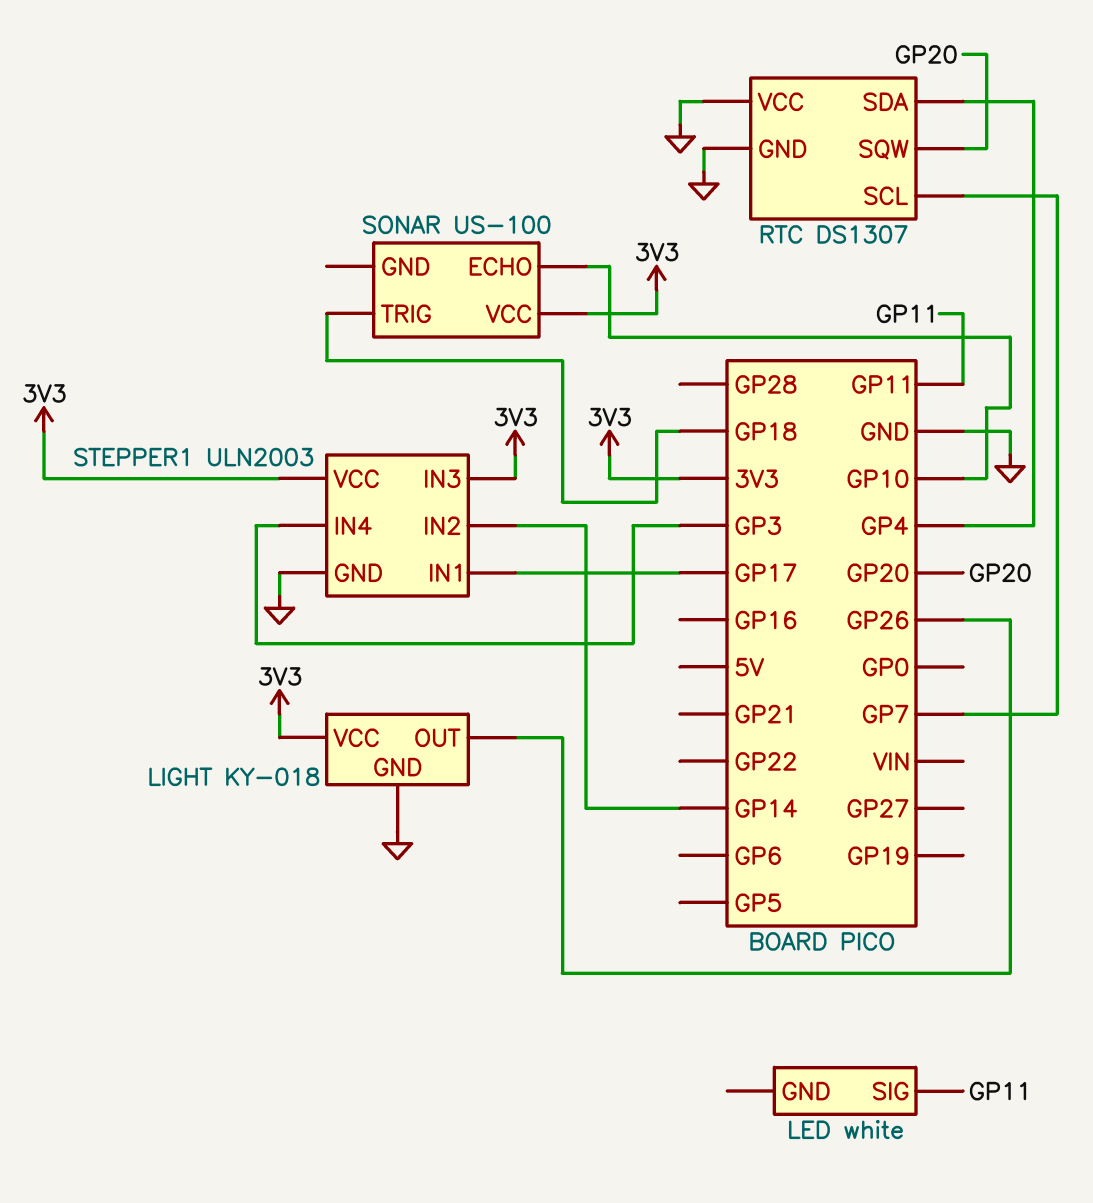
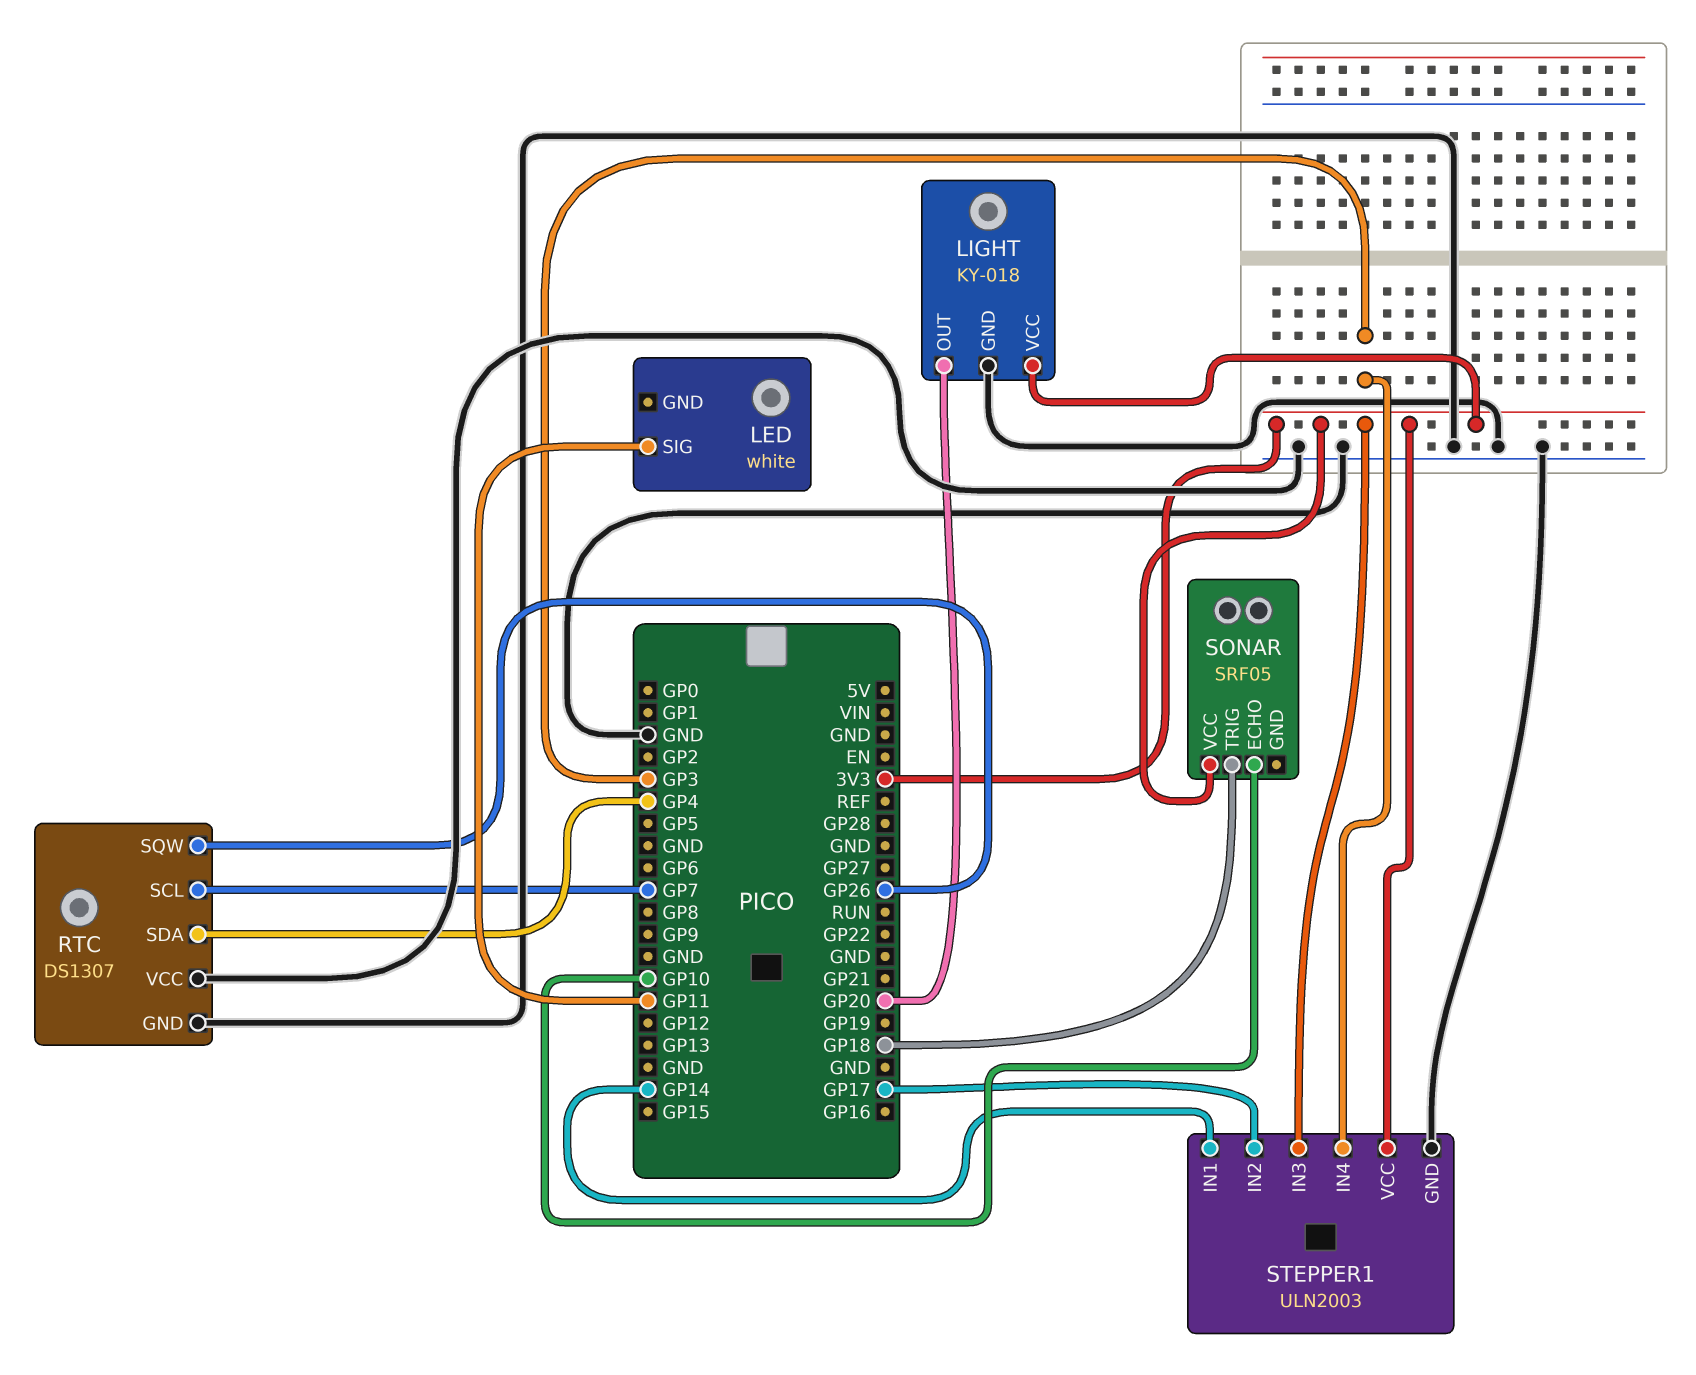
LIGHT pin OUT: GP26 -> GP20
RTC pin SQW: GP20 -> GP26
SONAR: US-100 -> SRF05
STEPPER1 pin IN1: GP17 -> GP14
STEPPER1 pin IN2: GP14 -> GP17

